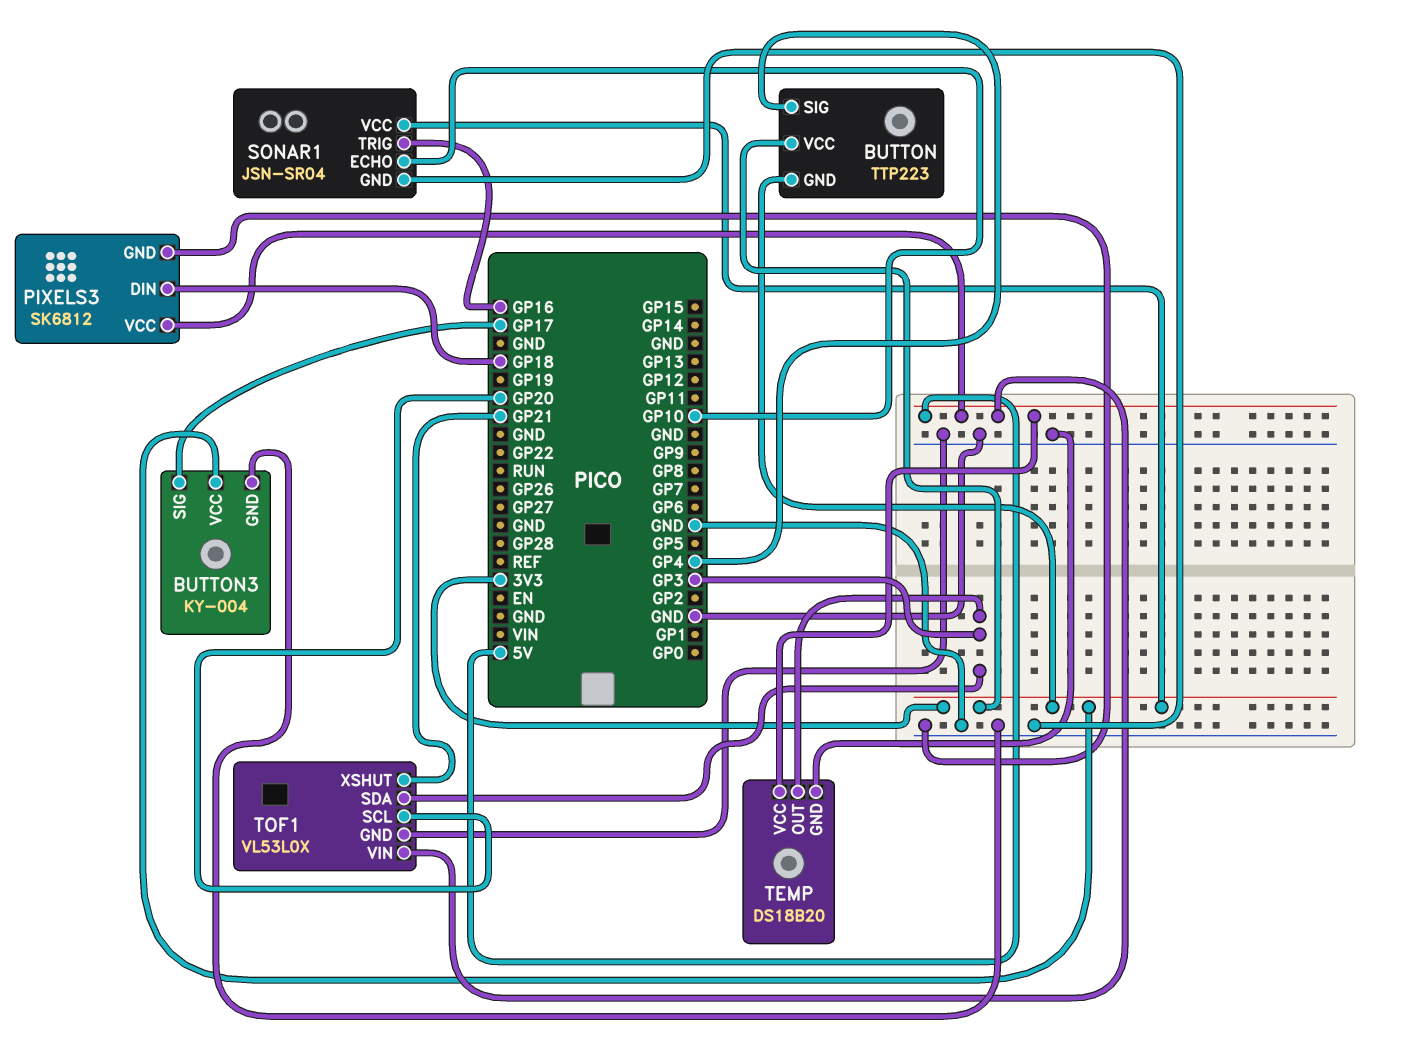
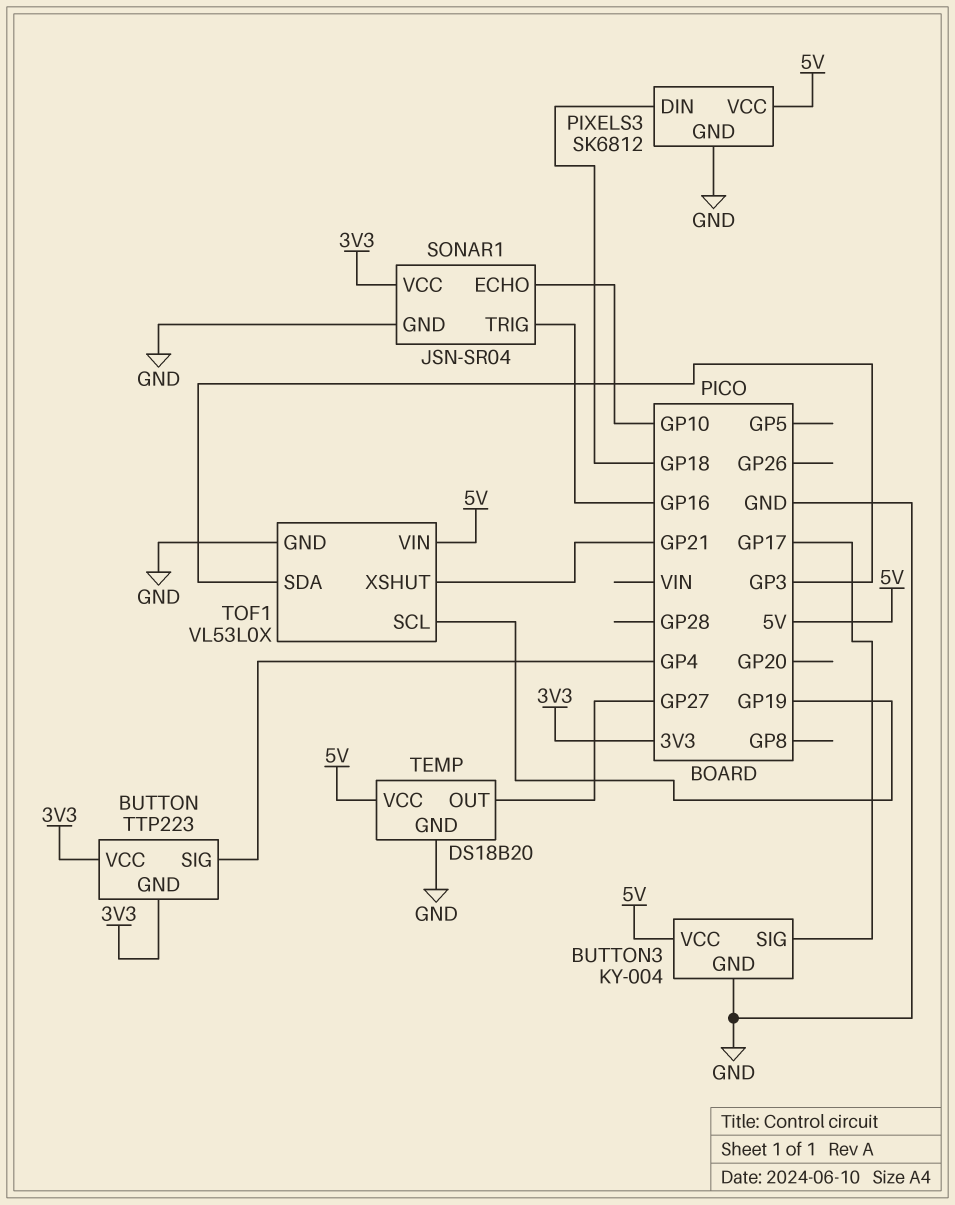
BUTTON3 pin VCC: 3V3 -> 5V
TEMP pin OUT: GP3 -> GP27
TOF1 pin SCL: GP20 -> GP19

